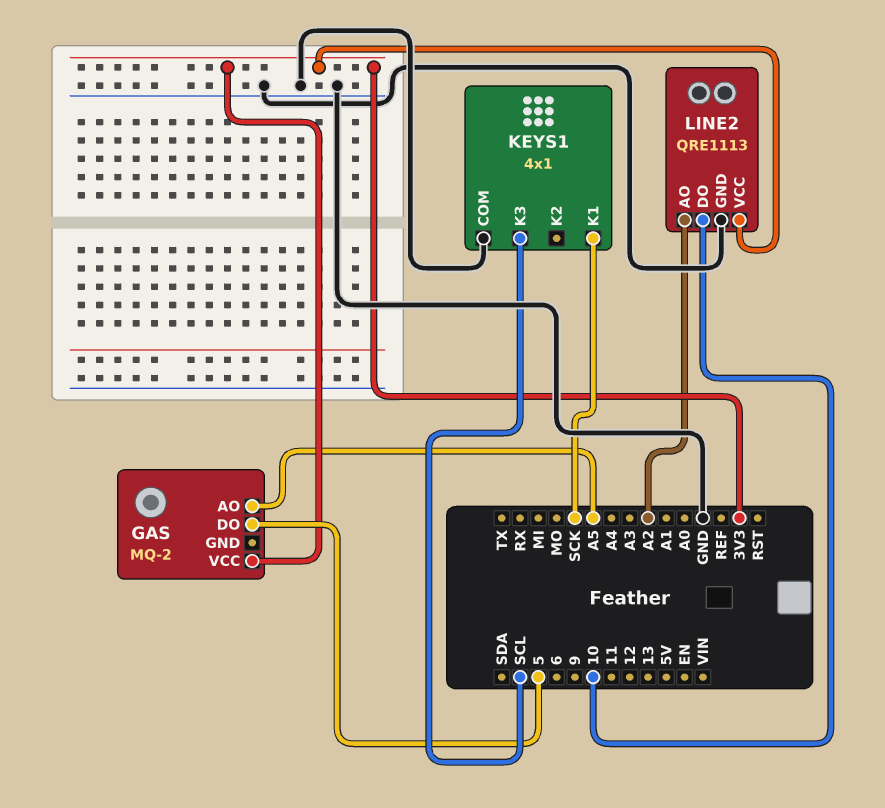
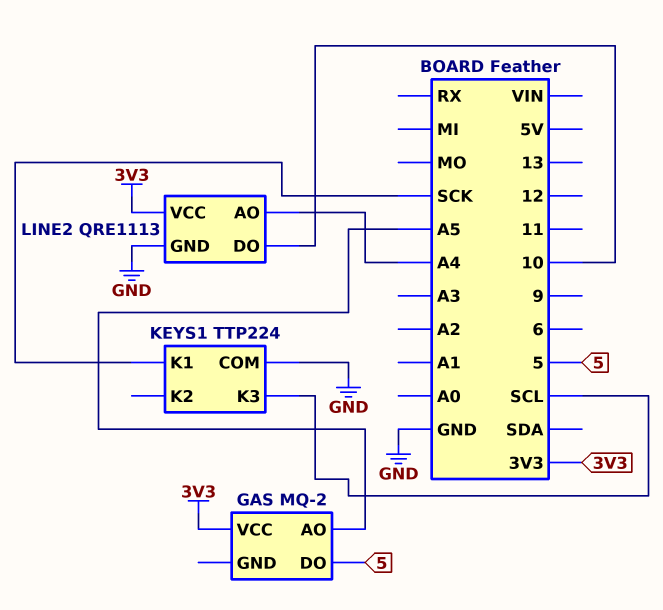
KEYS1: 4x1 -> TTP224
LINE2 pin AO: A2 -> A4

